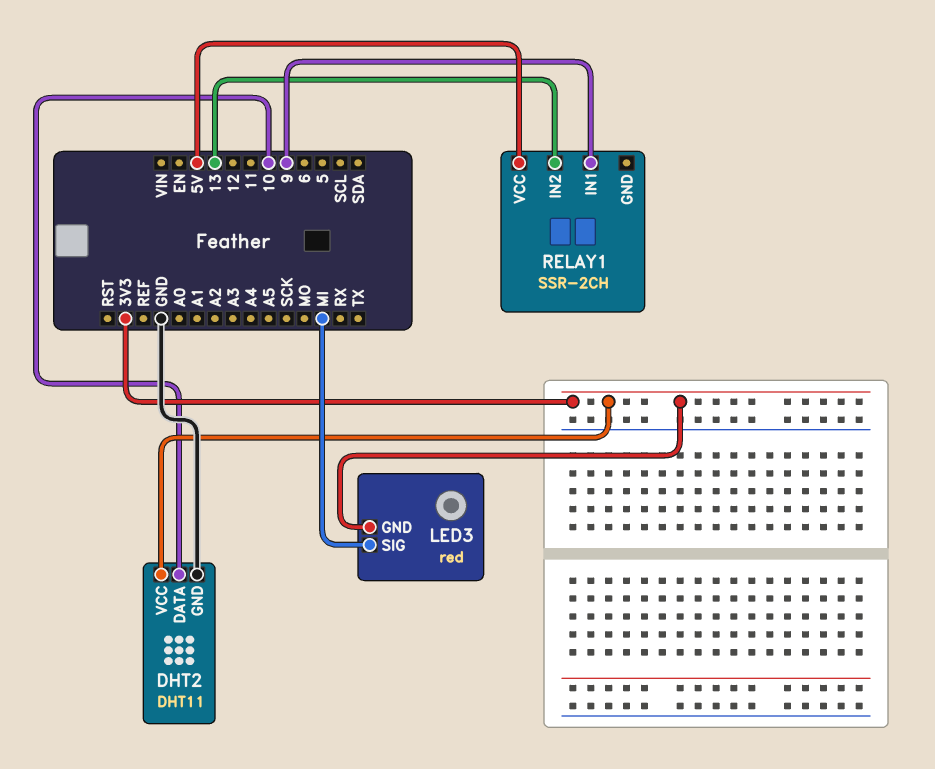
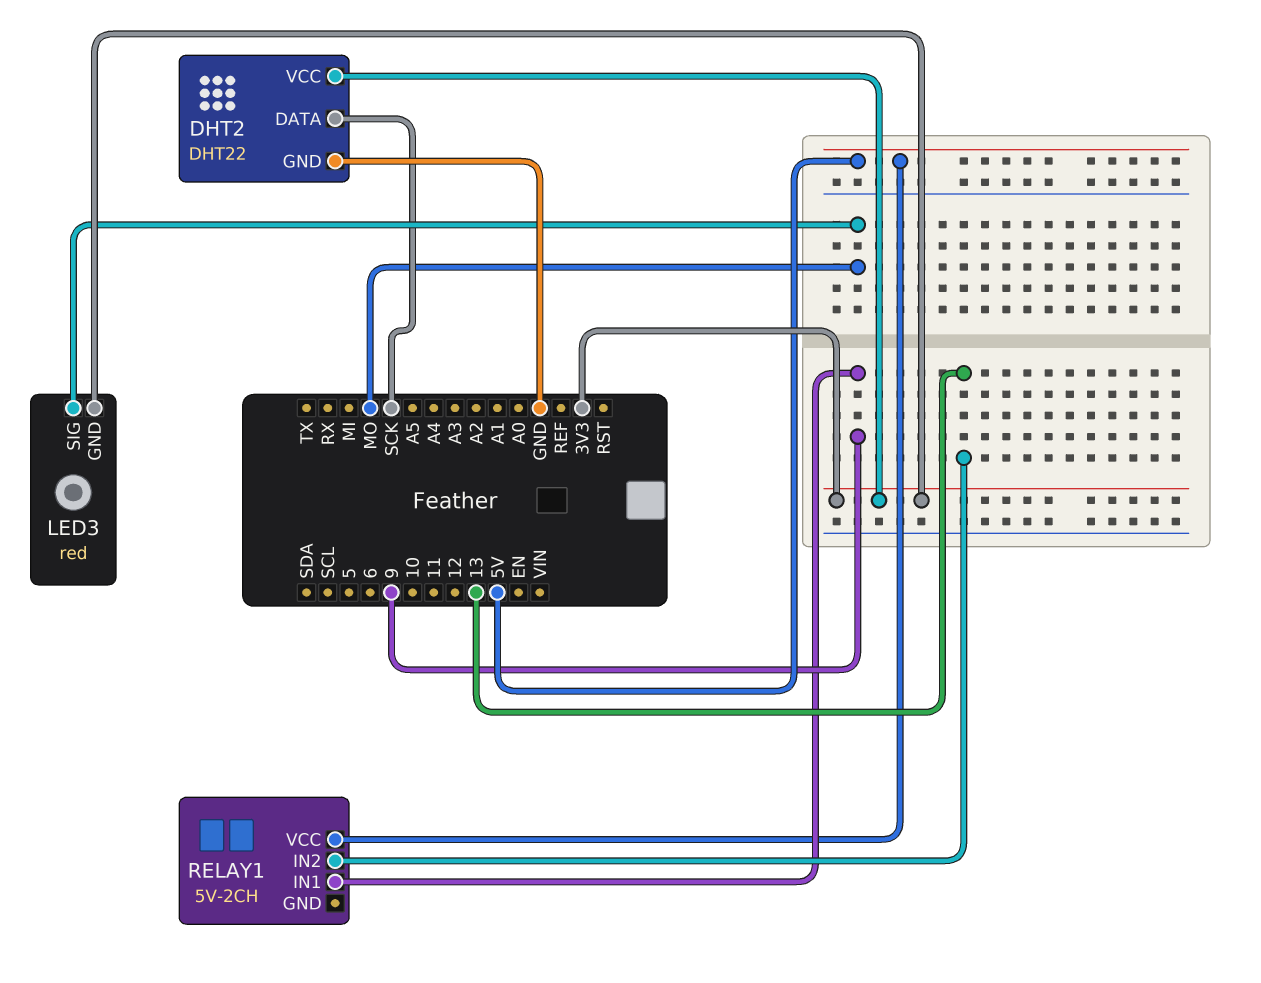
DHT2: DHT11 -> DHT22
DHT2 pin DATA: 10 -> SCK
LED3 pin SIG: MI -> MO
RELAY1: SSR-2CH -> 5V-2CH

